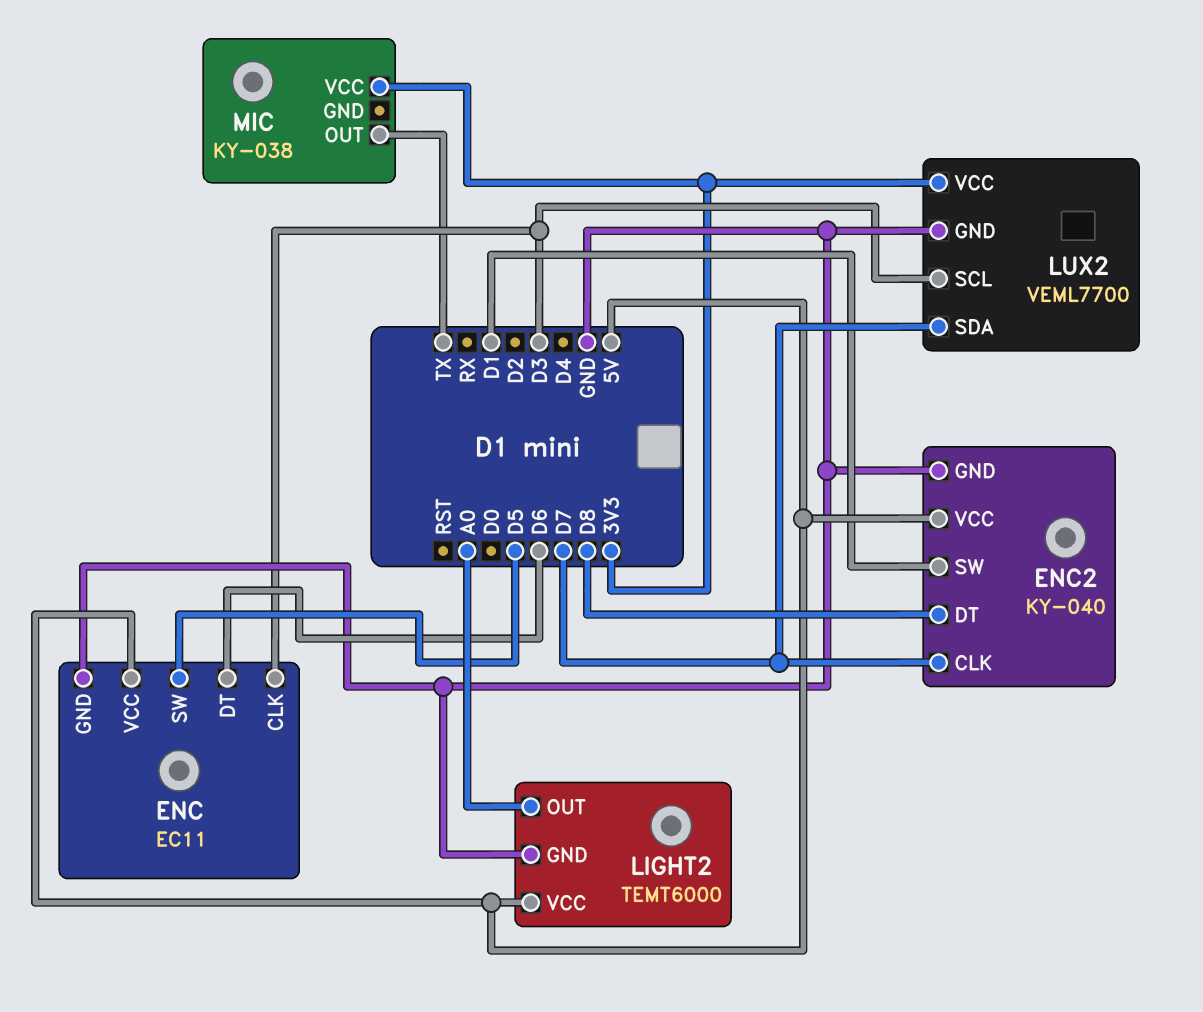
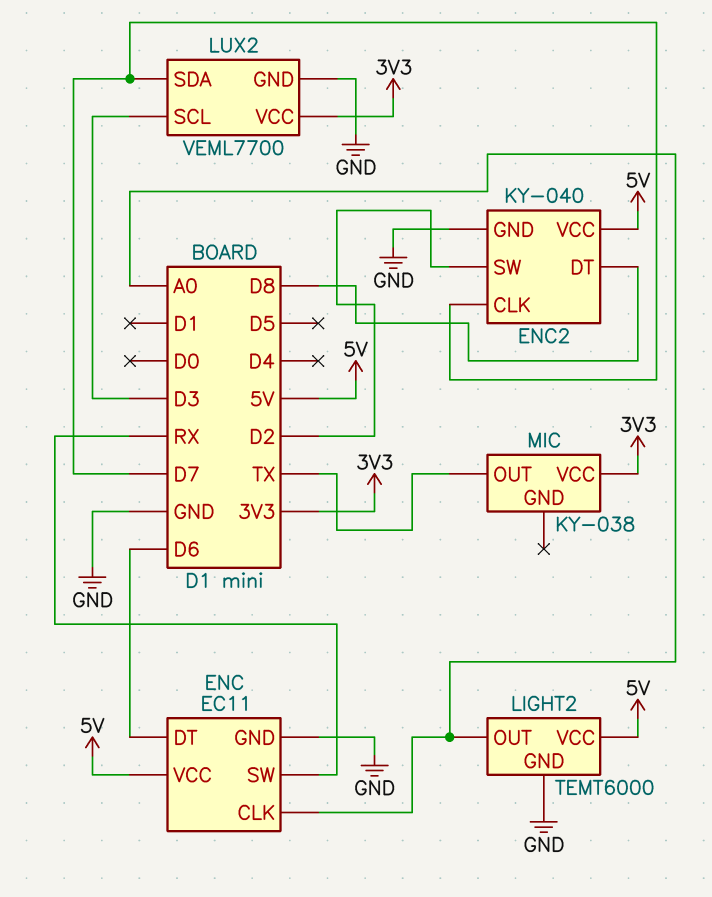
ENC pin CLK: D3 -> A0
ENC pin SW: D5 -> RX
ENC2 pin SW: D1 -> D2

